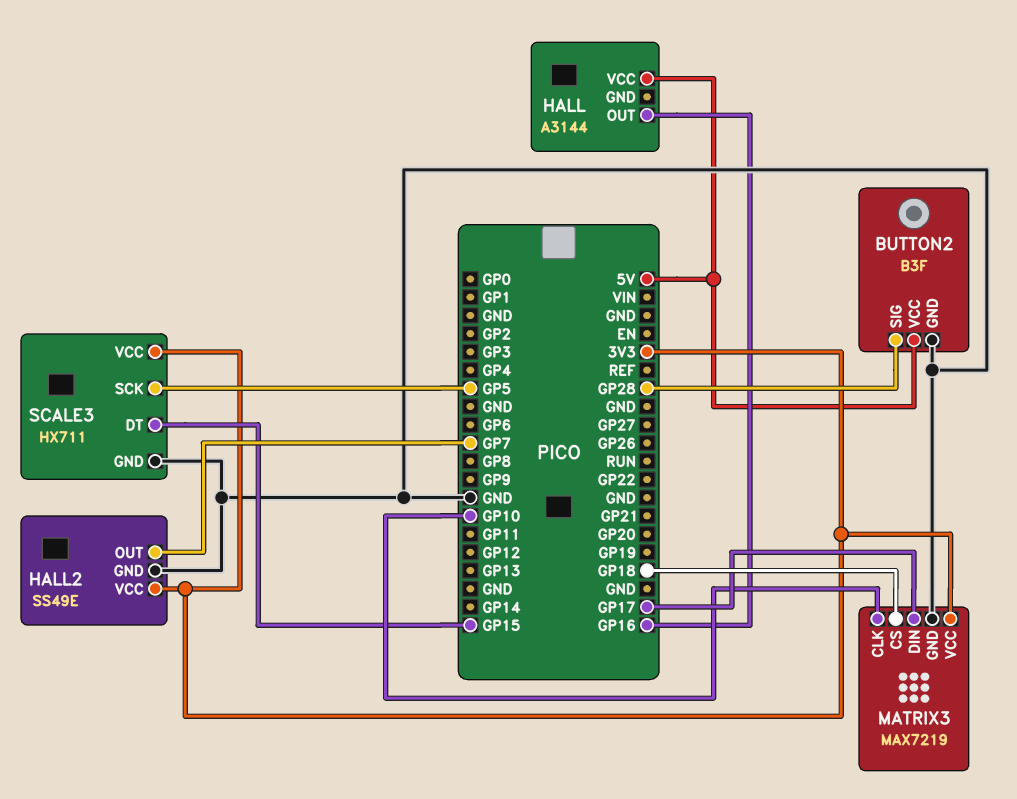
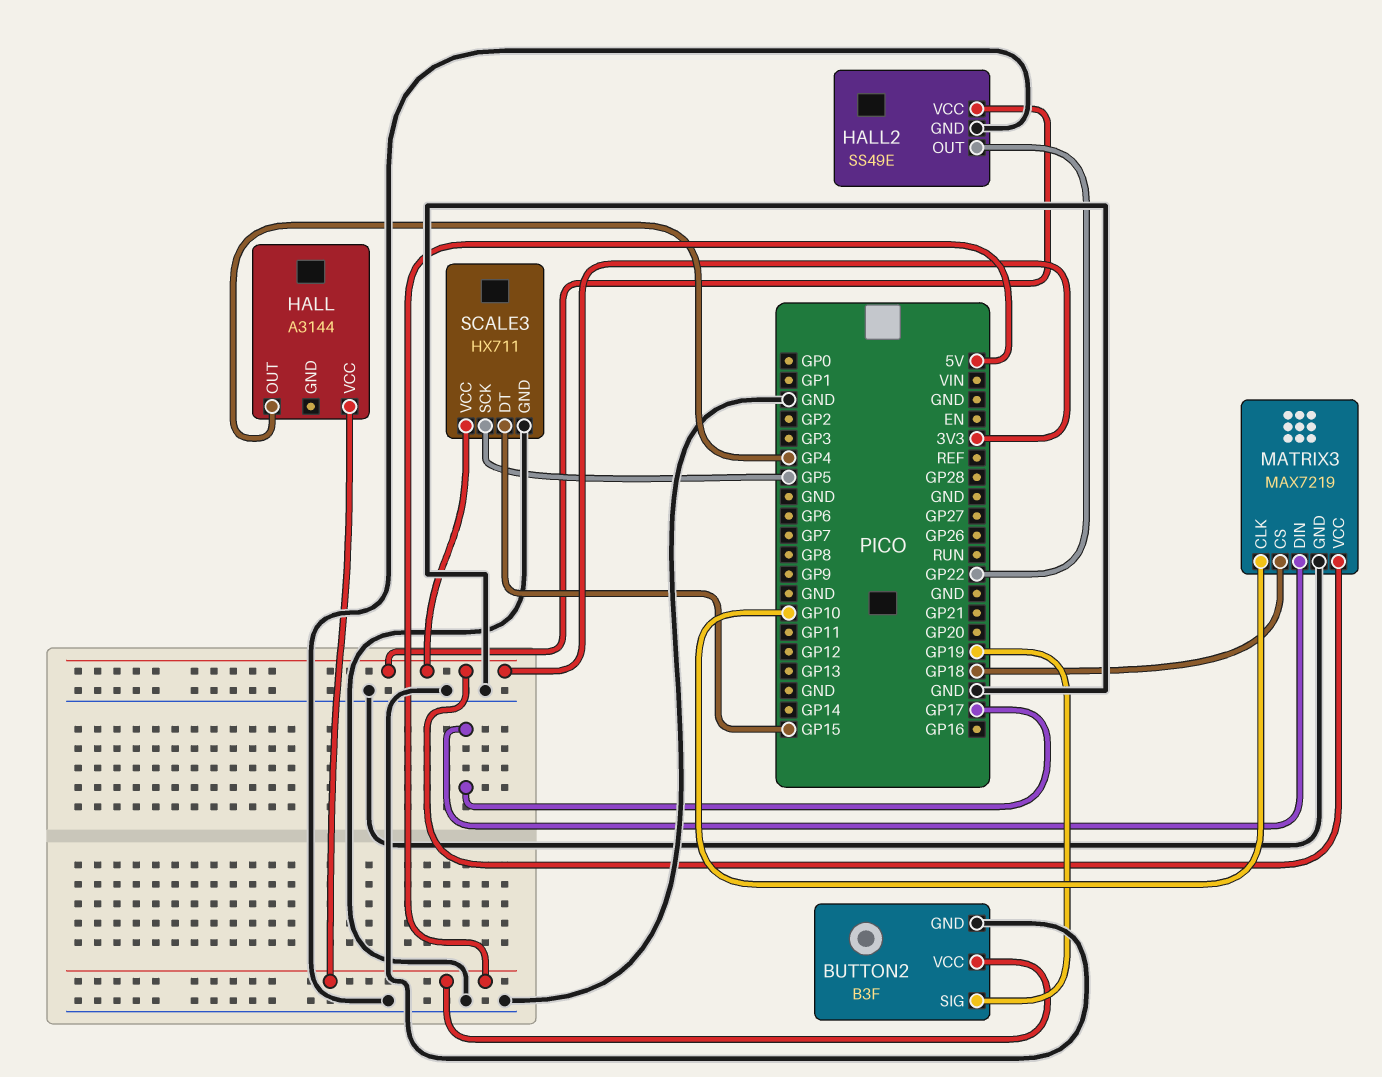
BUTTON2 pin SIG: GP28 -> GP19
HALL pin OUT: GP16 -> GP4
HALL2 pin OUT: GP7 -> GP22

